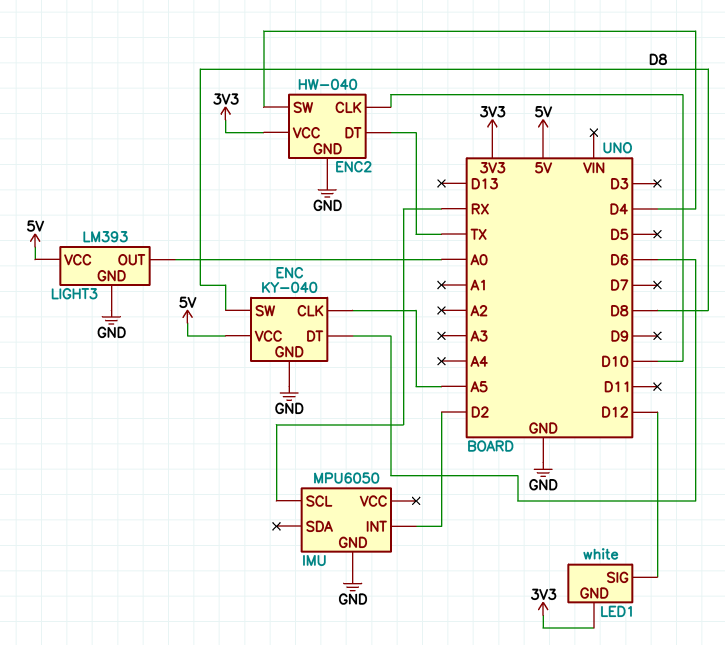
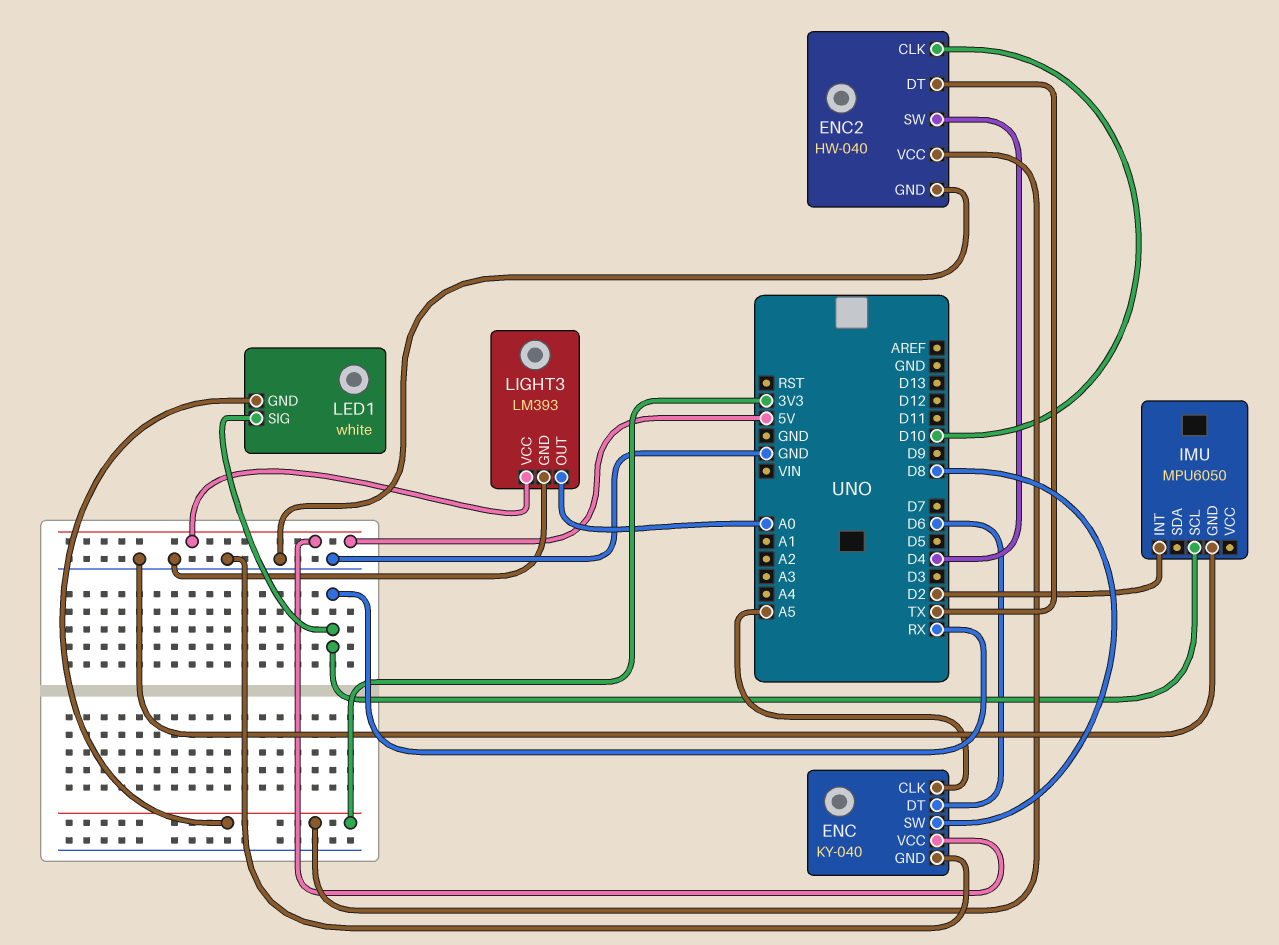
LED1 pin SIG: D12 -> RX

